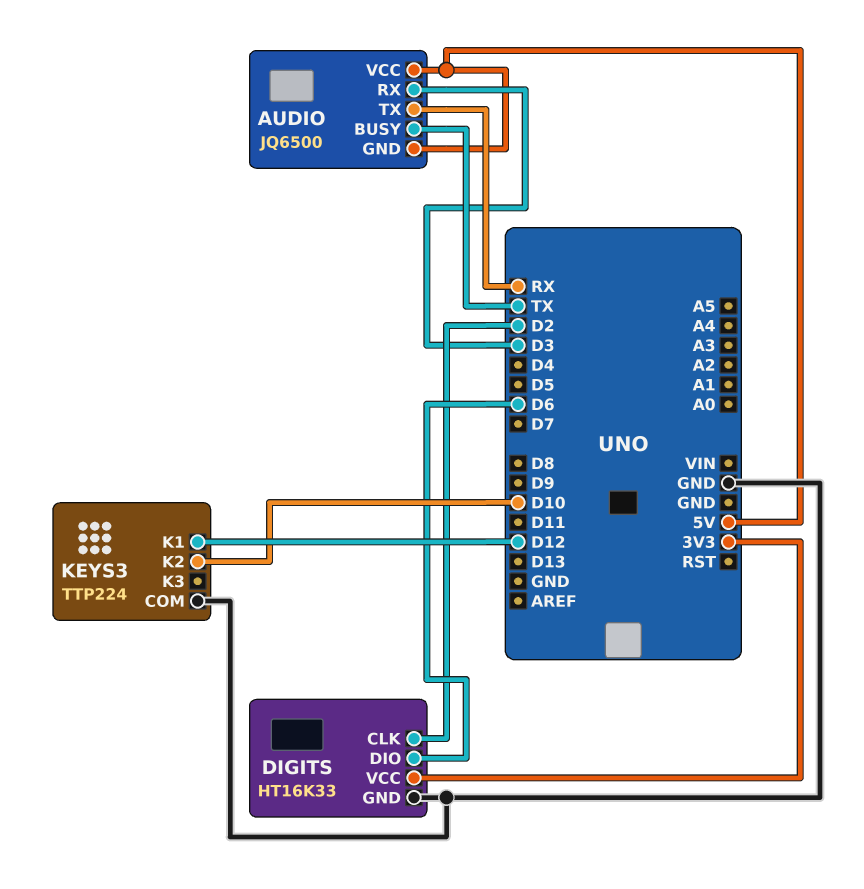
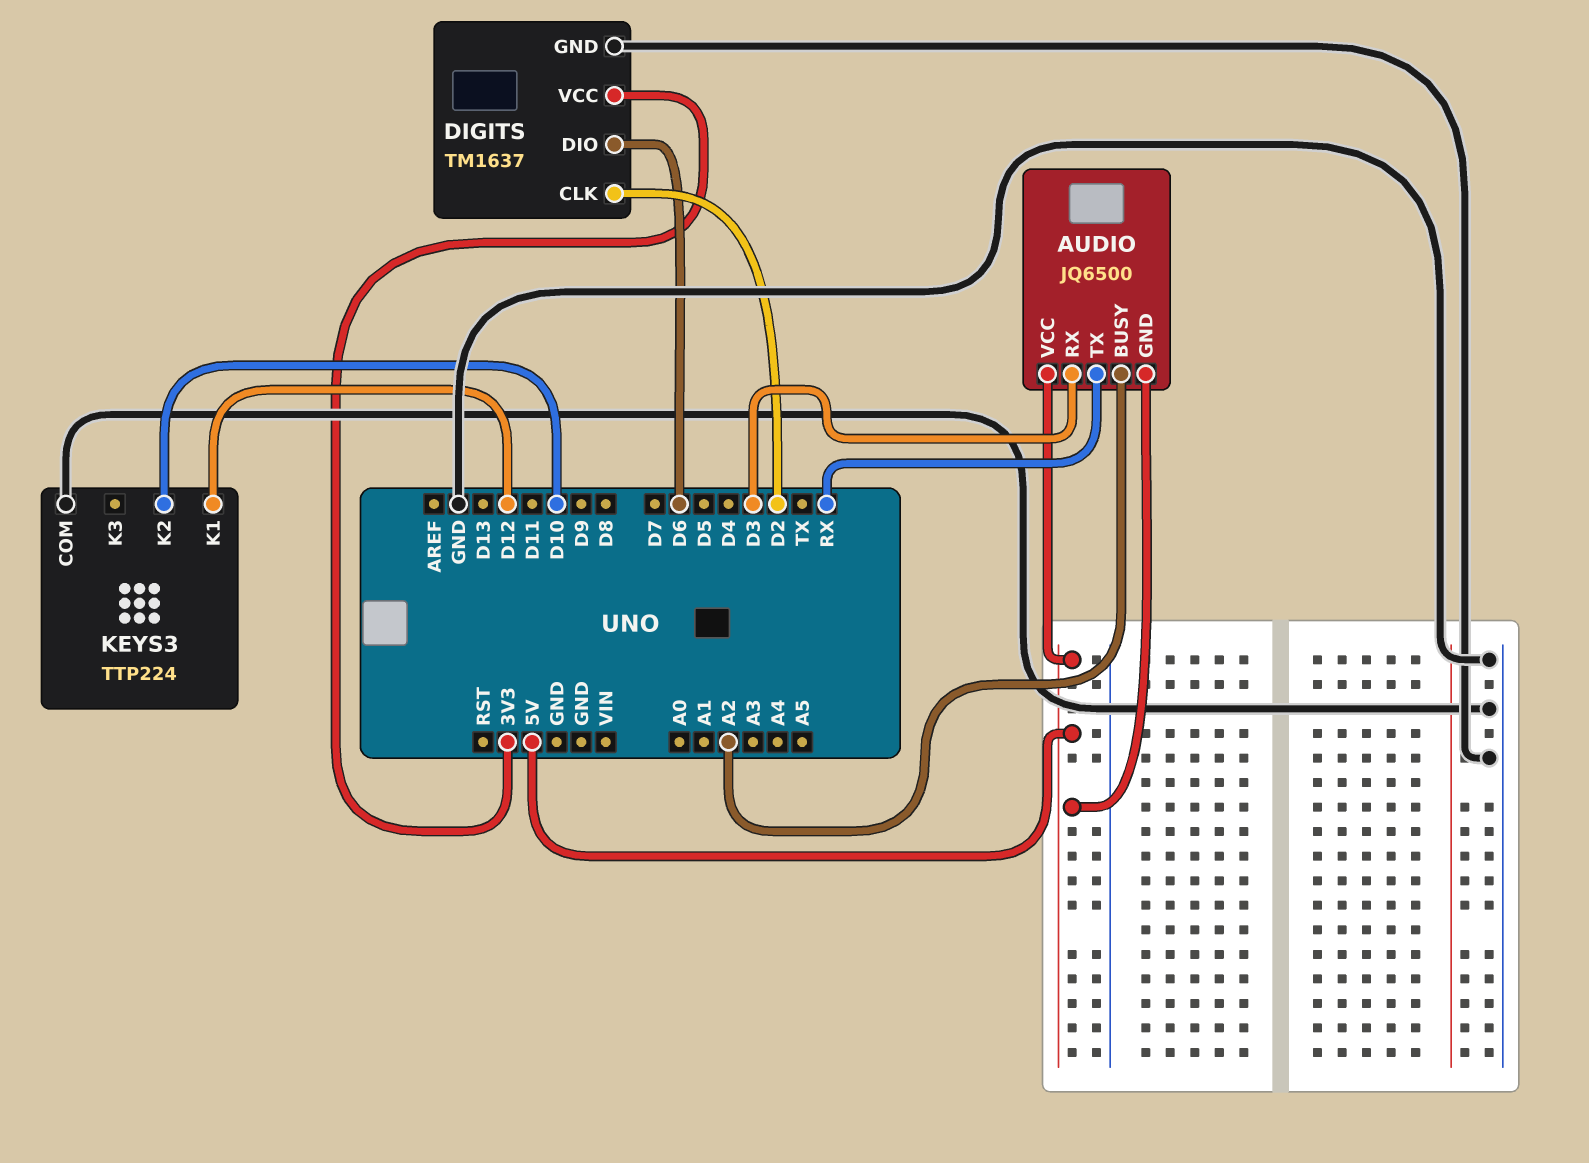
AUDIO pin BUSY: TX -> A2
DIGITS: HT16K33 -> TM1637

